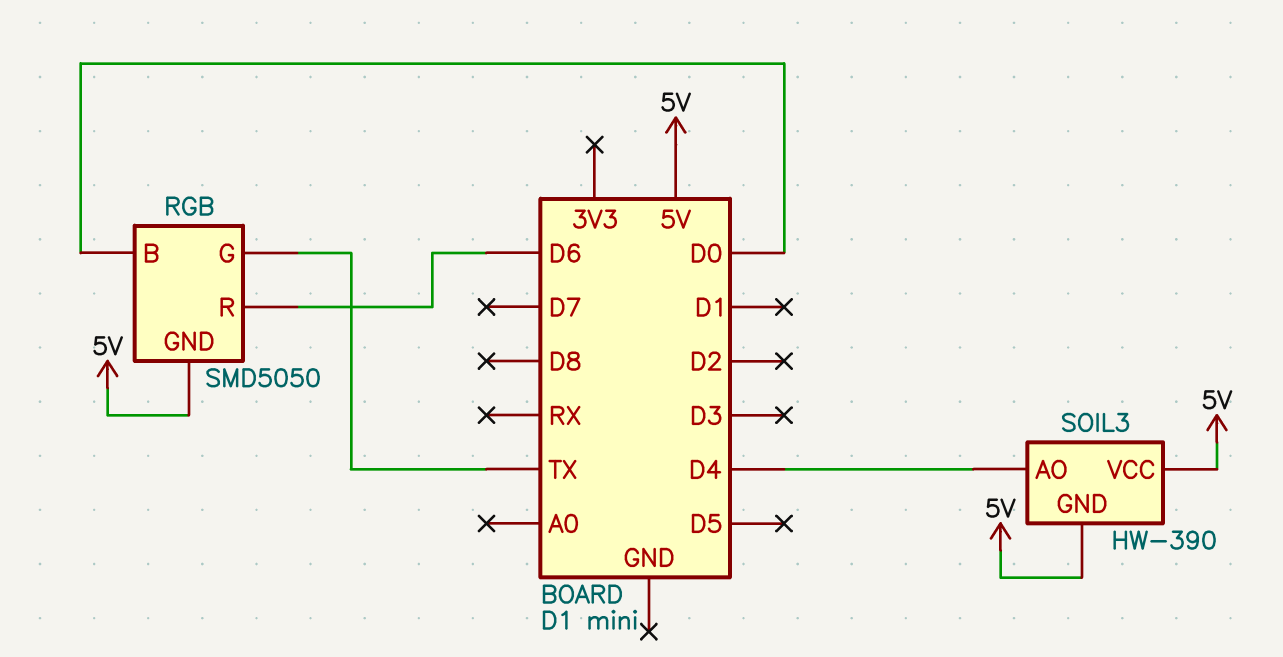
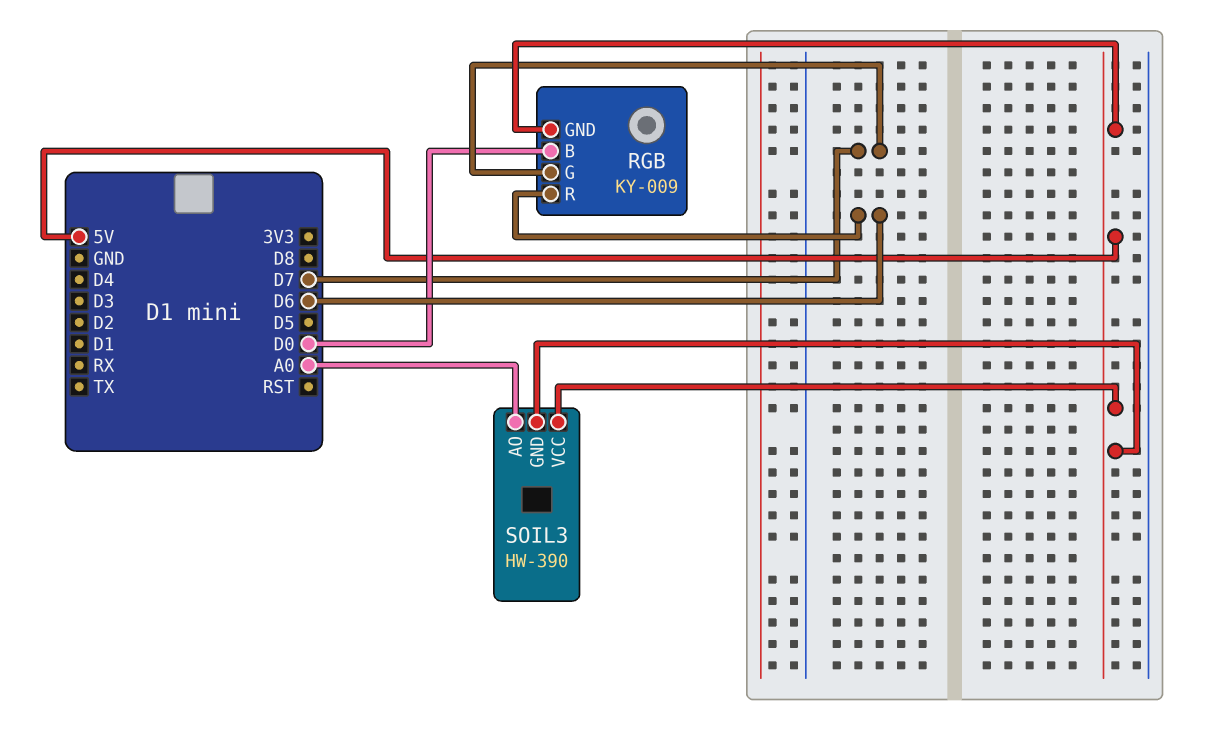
RGB: SMD5050 -> KY-009
RGB pin G: TX -> D7
SOIL3 pin AO: D4 -> A0

